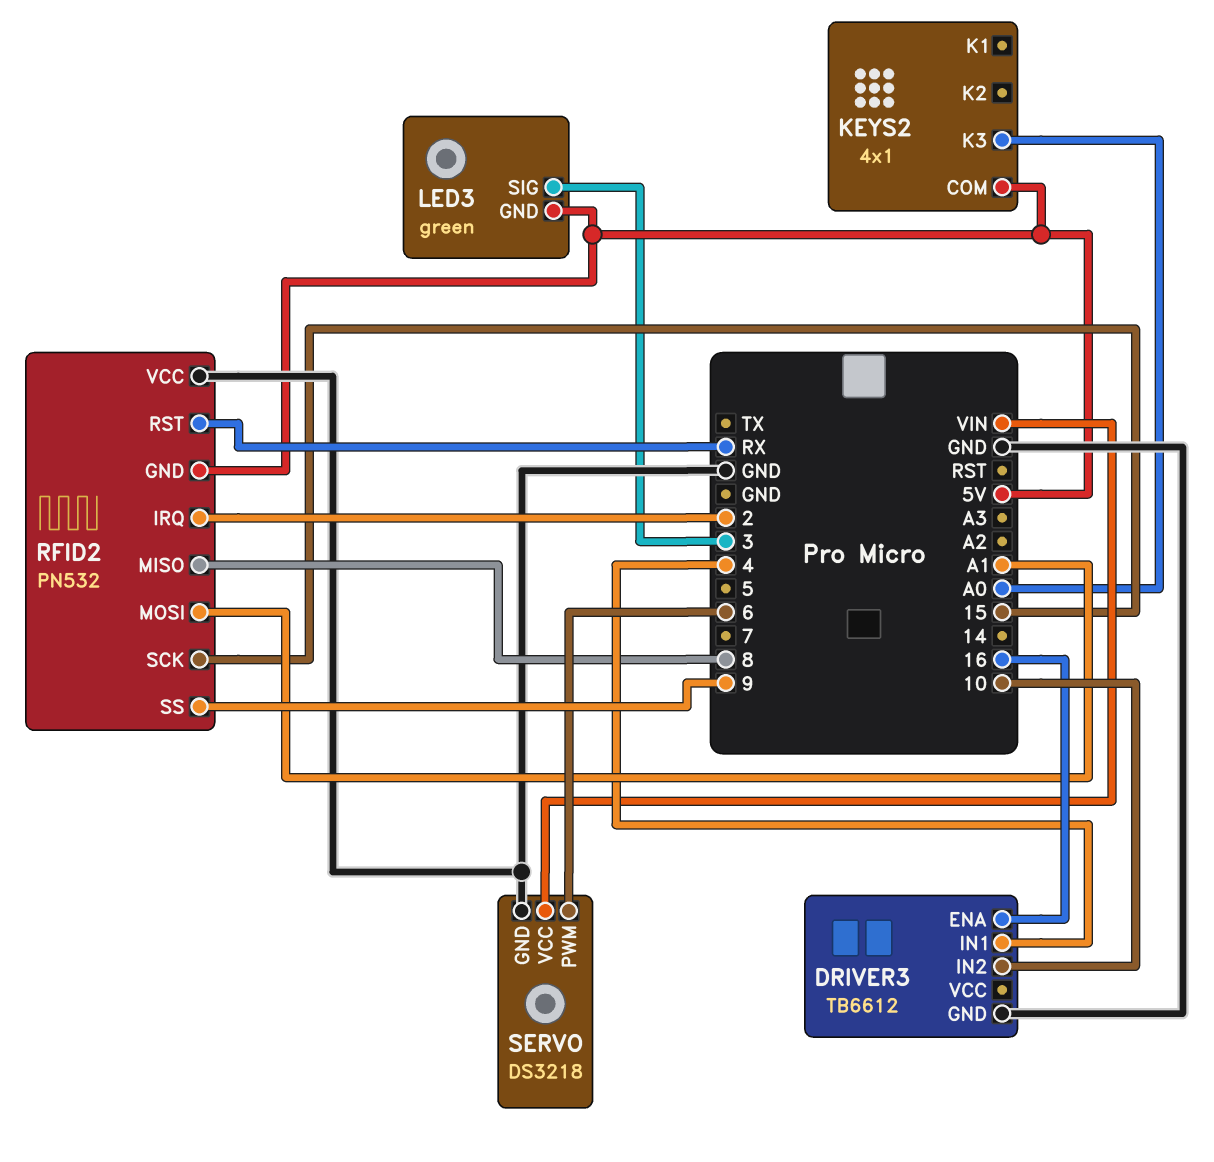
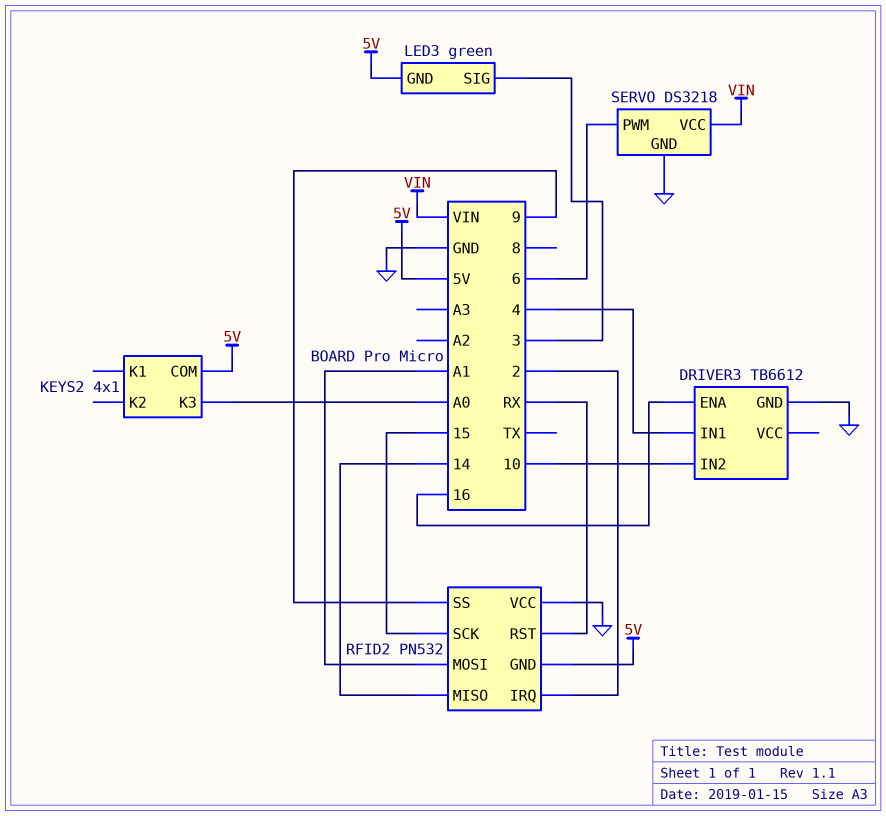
RFID2 pin MISO: 8 -> 14

